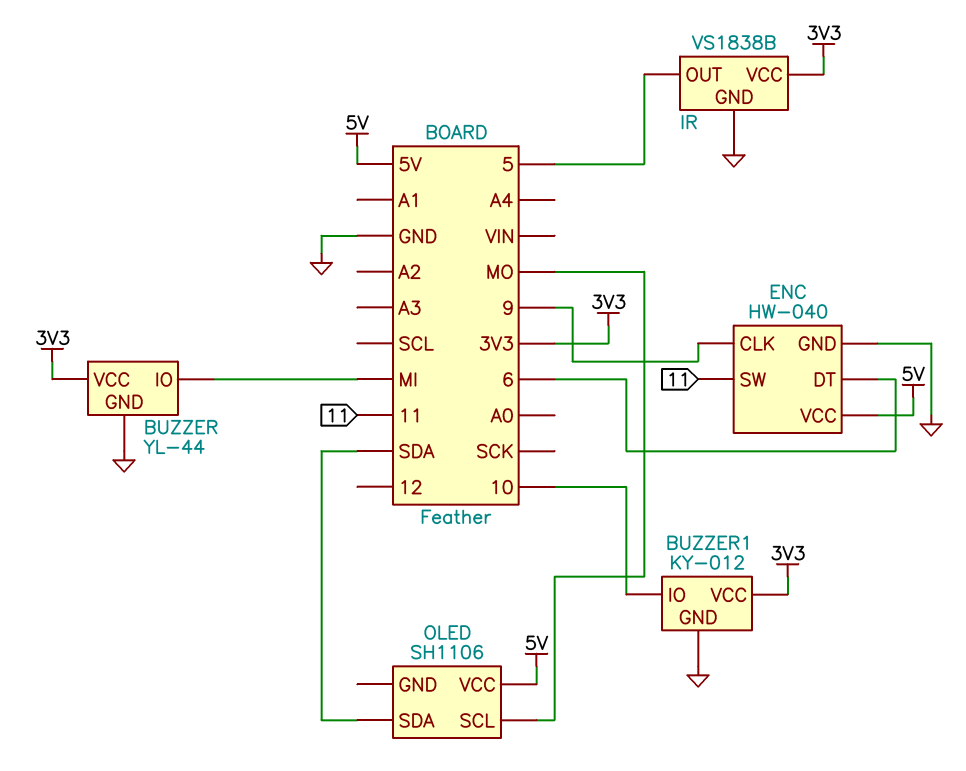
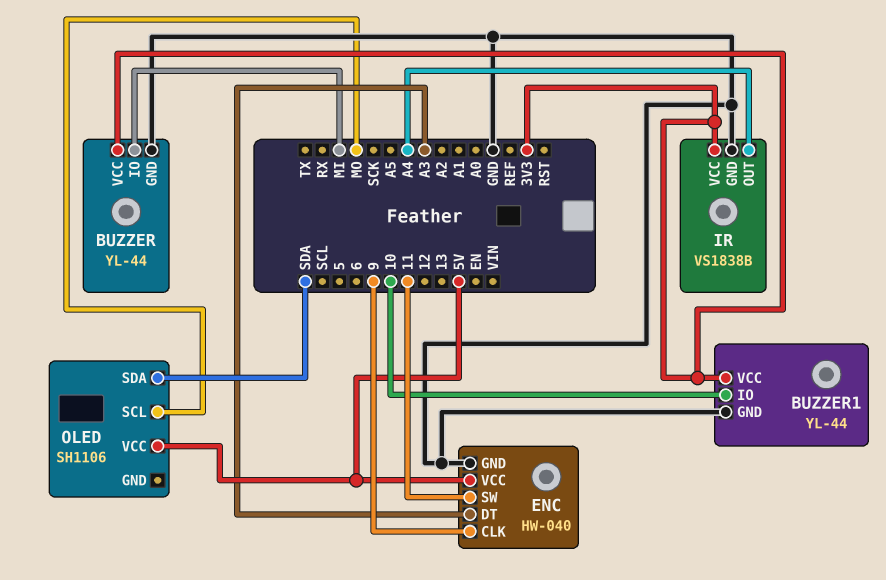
BUZZER1: KY-012 -> YL-44
ENC pin DT: 6 -> A3
IR pin OUT: 5 -> A4

